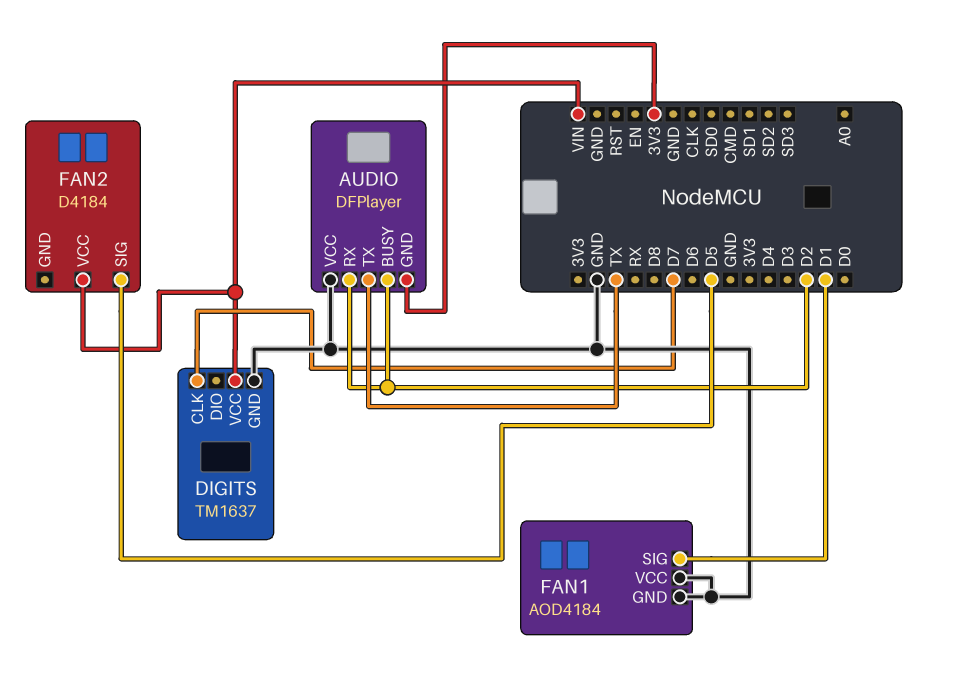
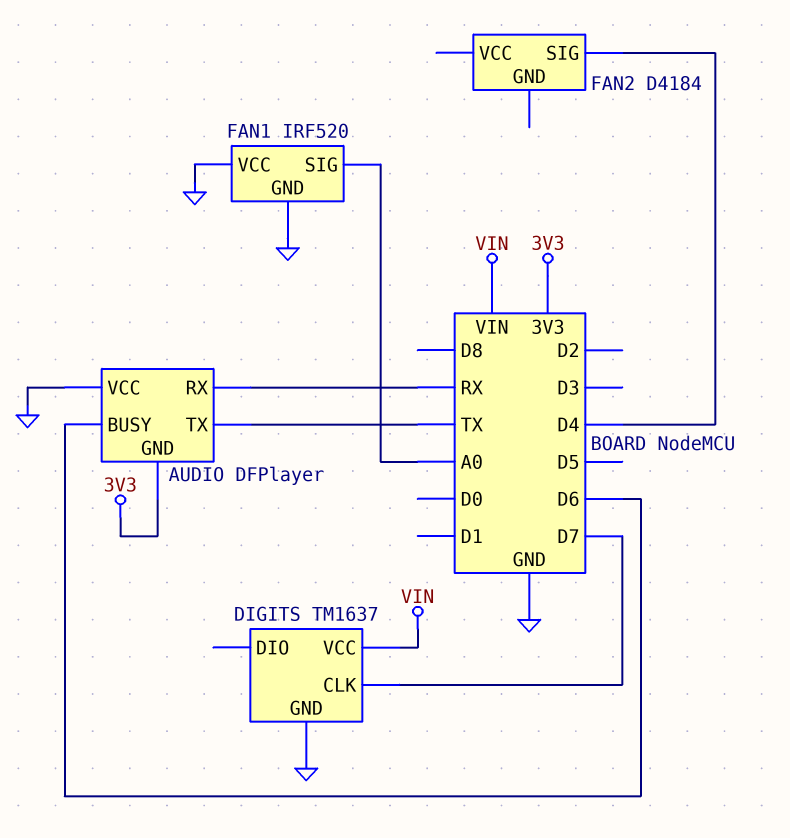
AUDIO pin BUSY: D2 -> D6
AUDIO pin RX: D2 -> RX
FAN1: AOD4184 -> IRF520
FAN1 pin SIG: D1 -> A0
FAN2 pin SIG: D5 -> D4
FAN2 pin VCC: VIN -> none

